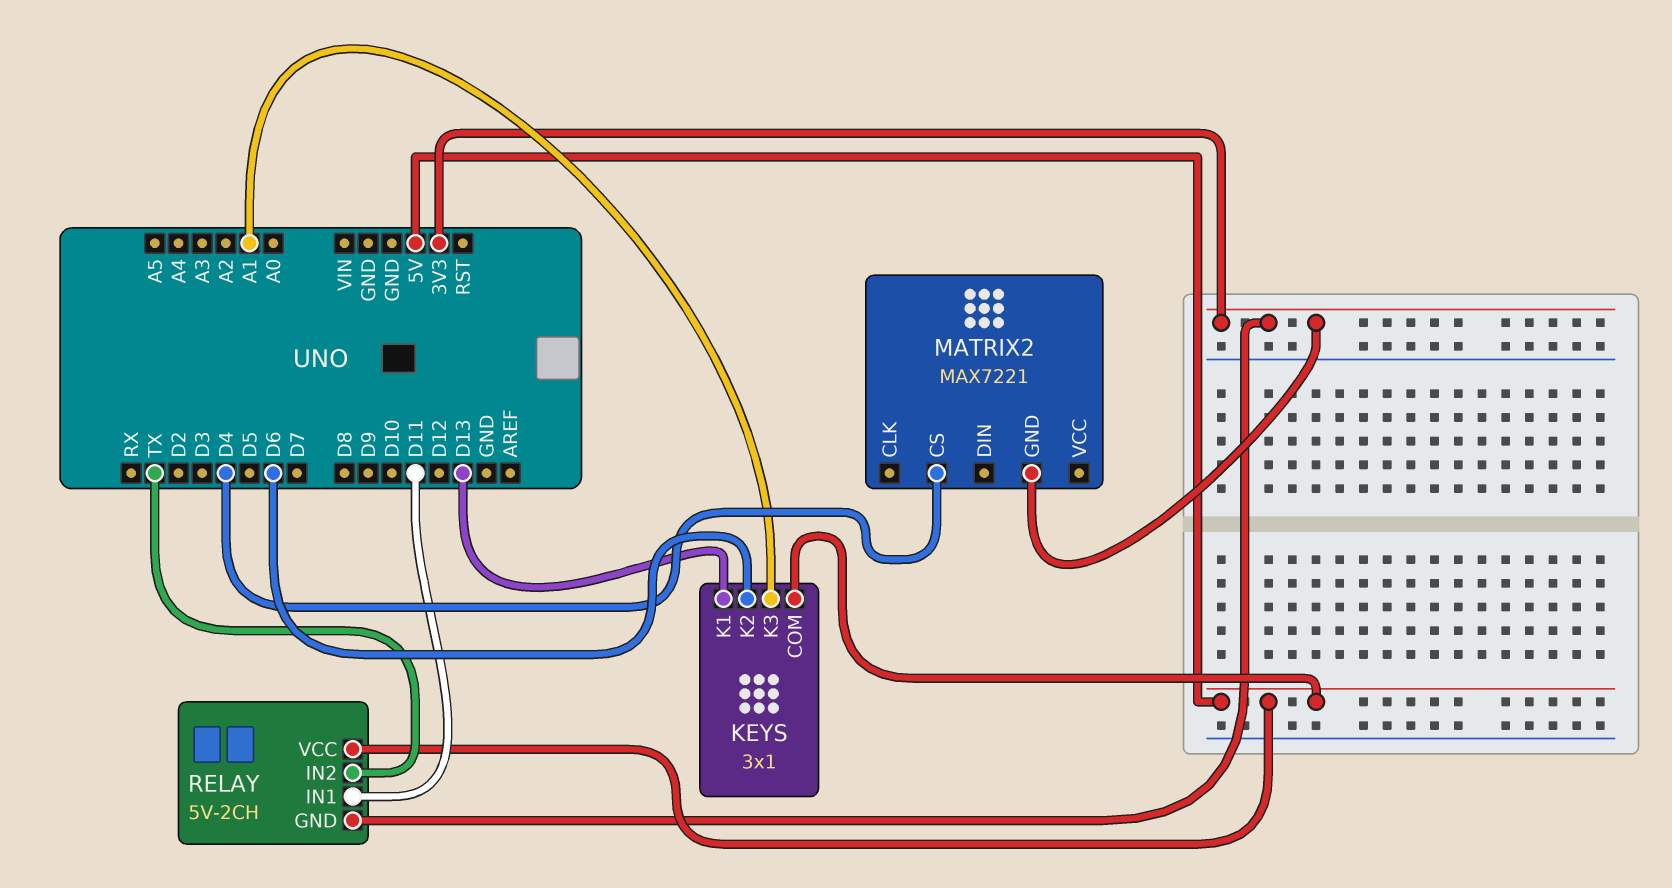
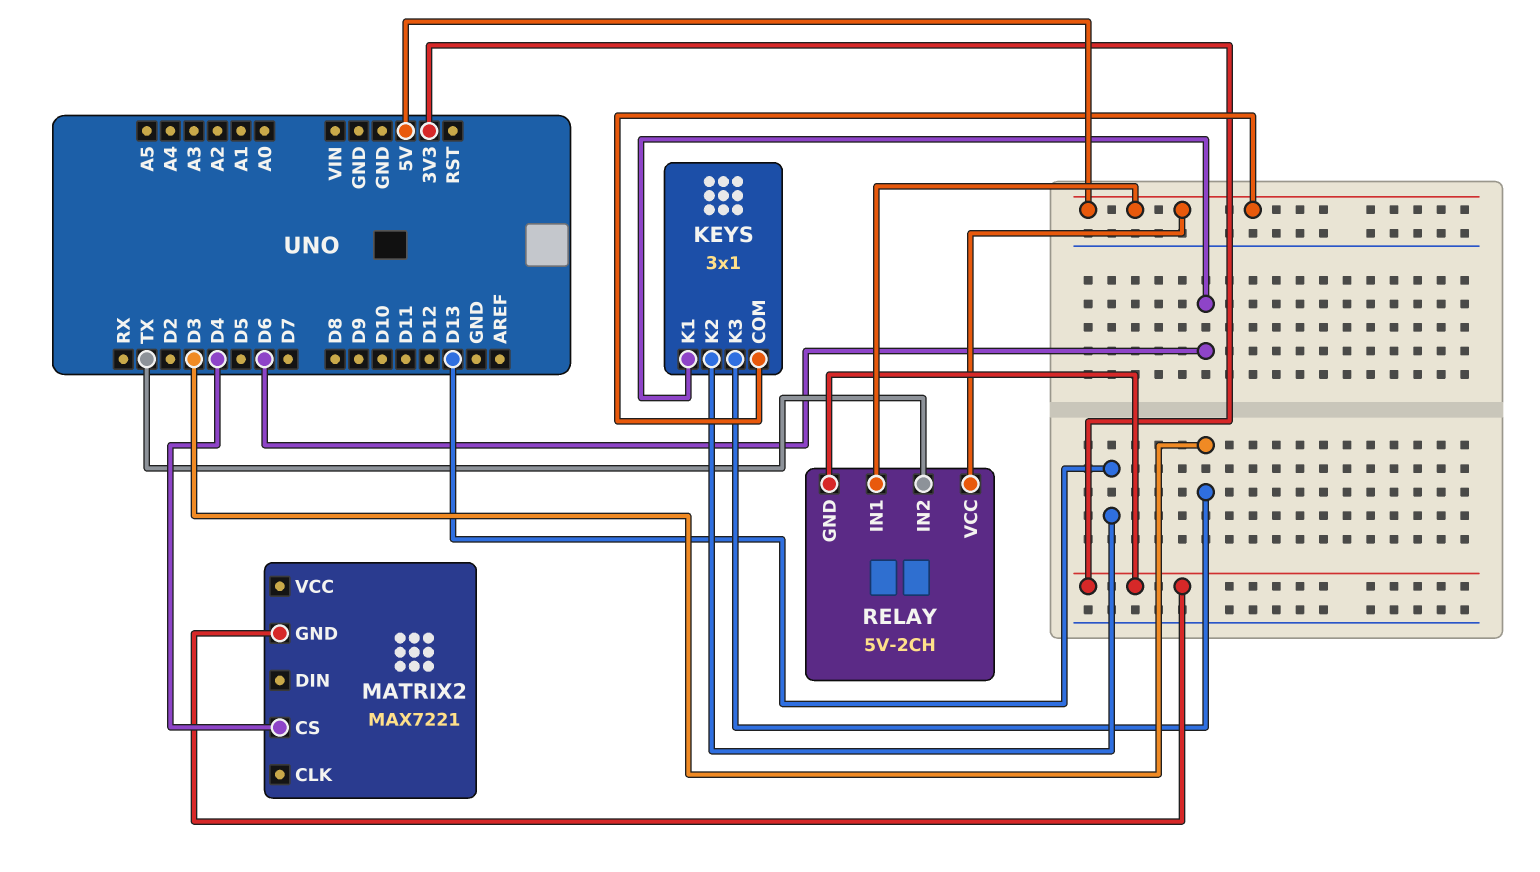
KEYS pin K1: D13 -> D6
KEYS pin K2: D6 -> D13
KEYS pin K3: A1 -> D3
RELAY pin IN1: D11 -> 5V

